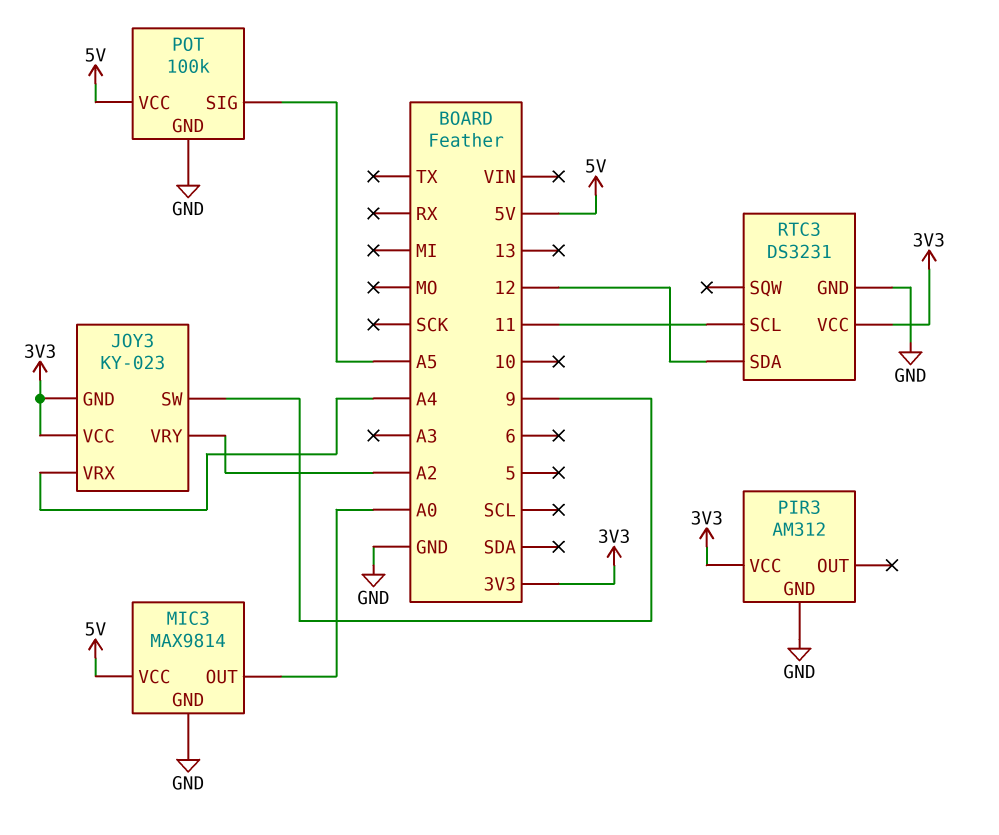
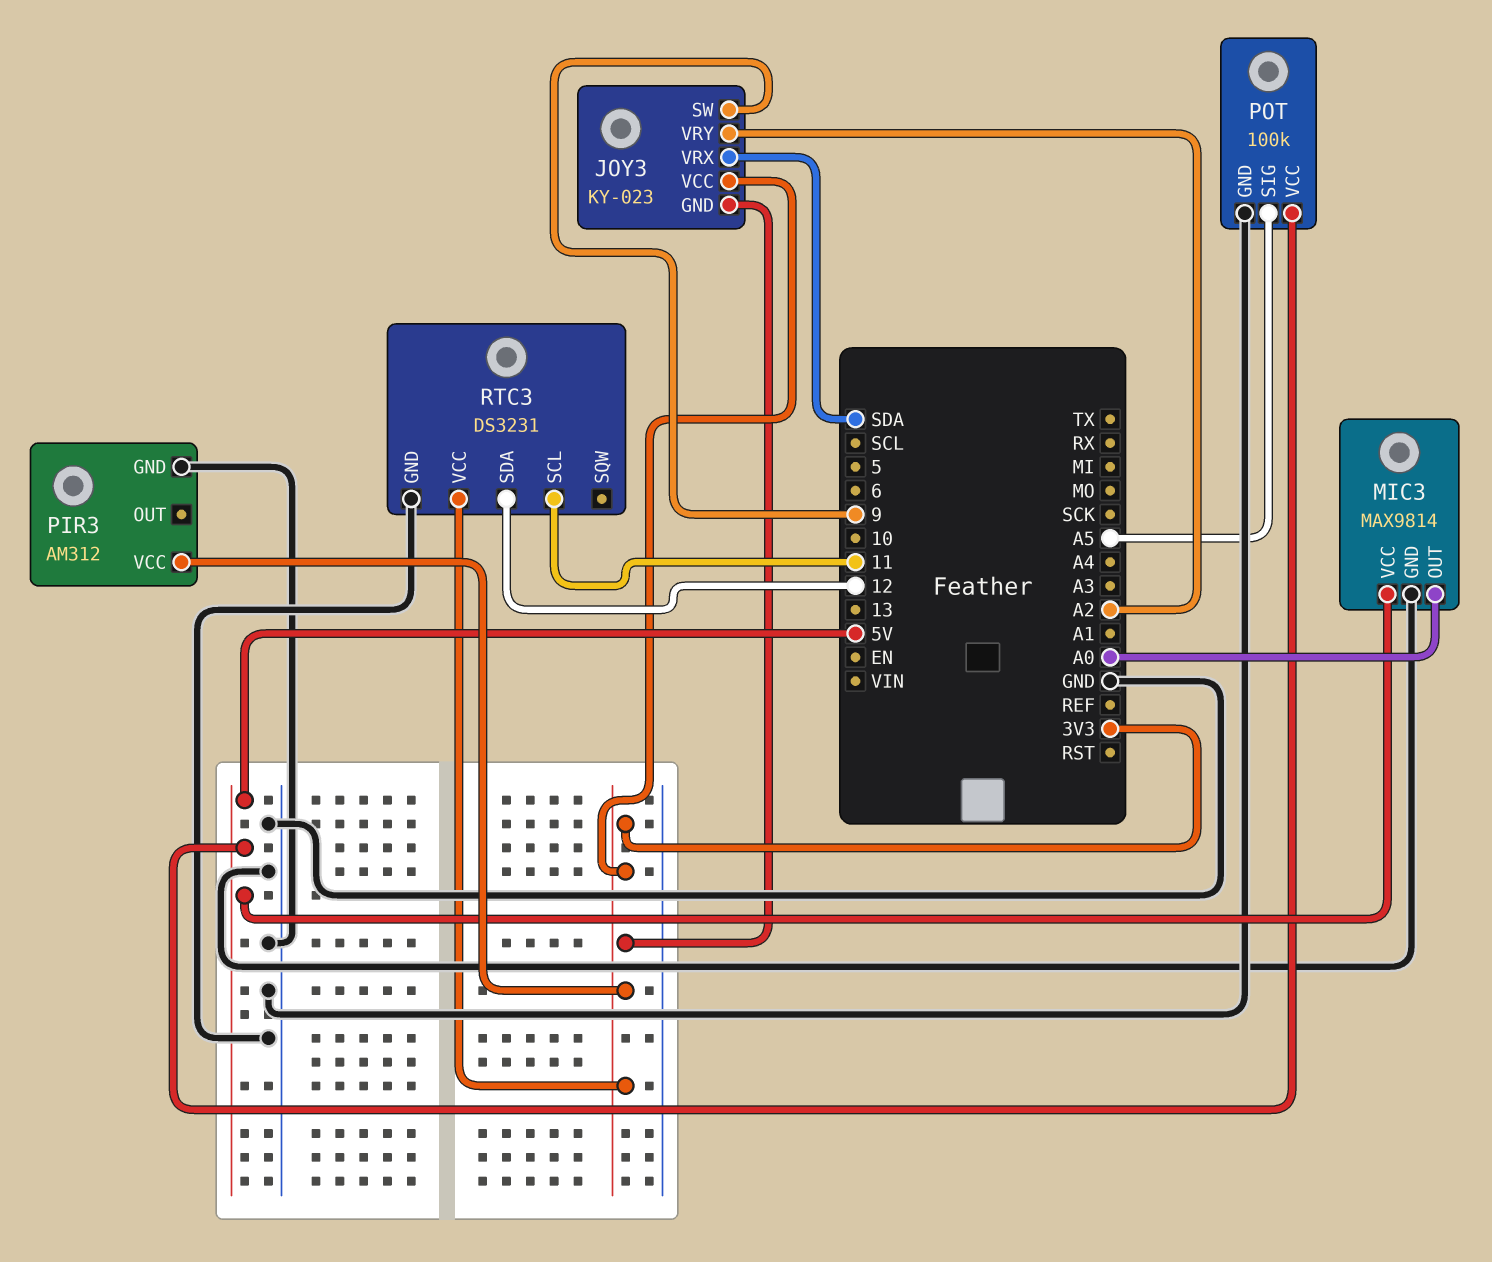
JOY3 pin VRX: A4 -> SDA

